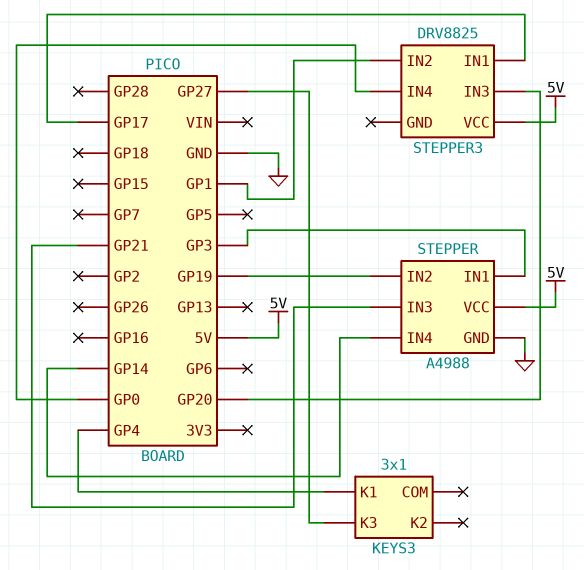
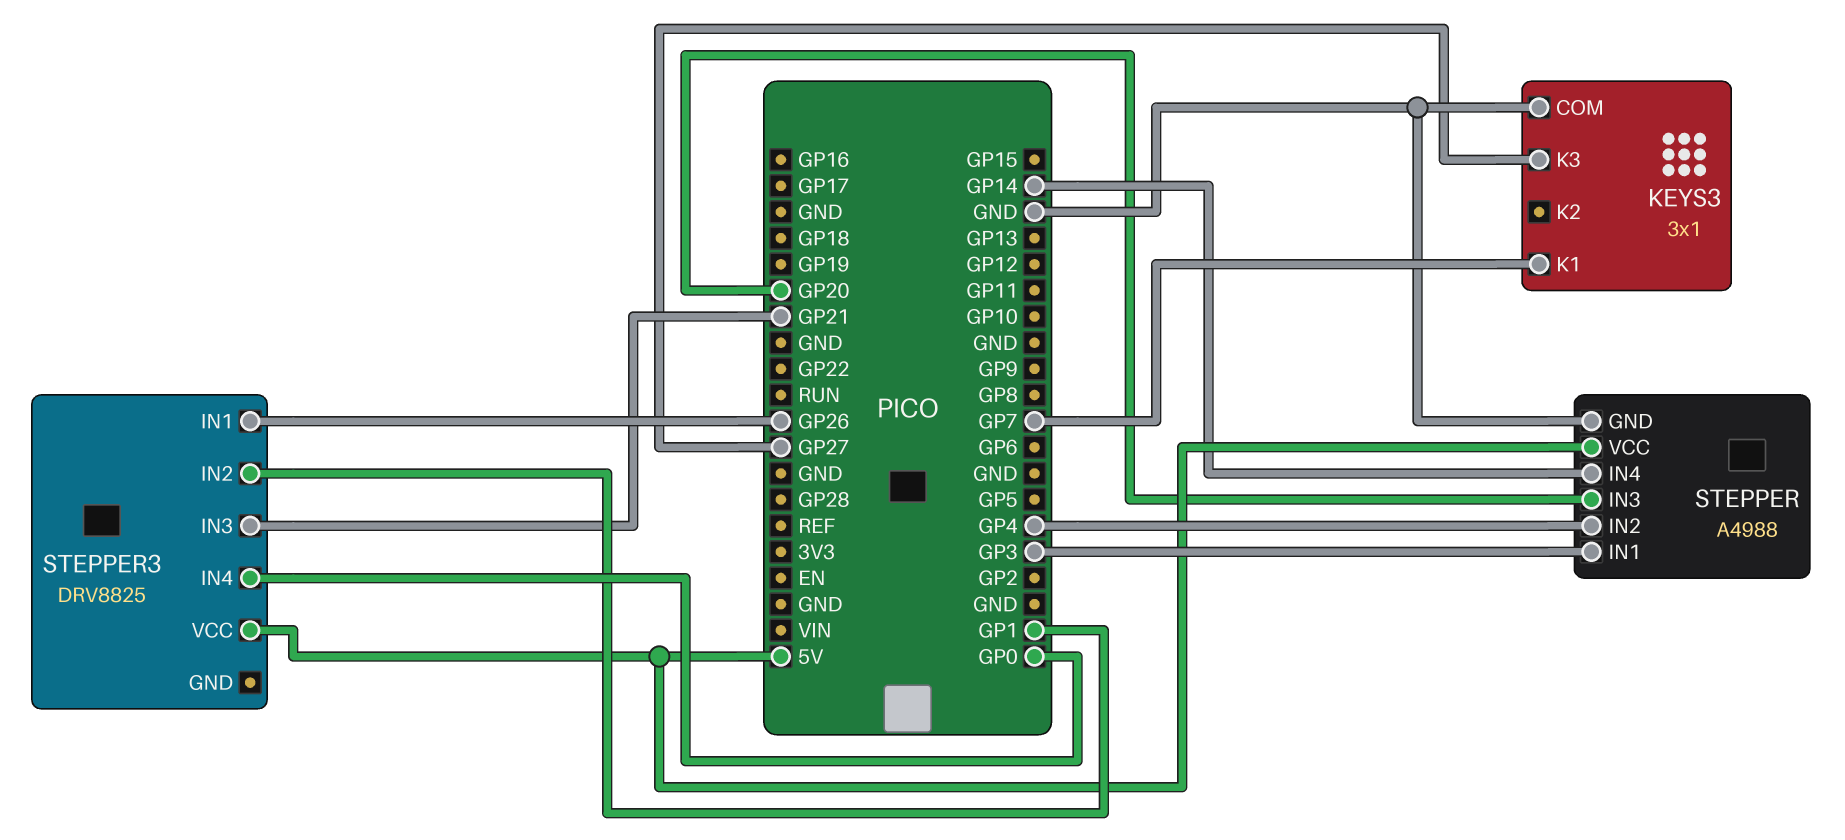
KEYS3 pin COM: none -> GND
KEYS3 pin K1: GP4 -> GP7
STEPPER pin IN2: GP19 -> GP4
STEPPER pin IN3: GP21 -> GP20
STEPPER3 pin IN1: GP17 -> GP26
STEPPER3 pin IN3: GP20 -> GP21

